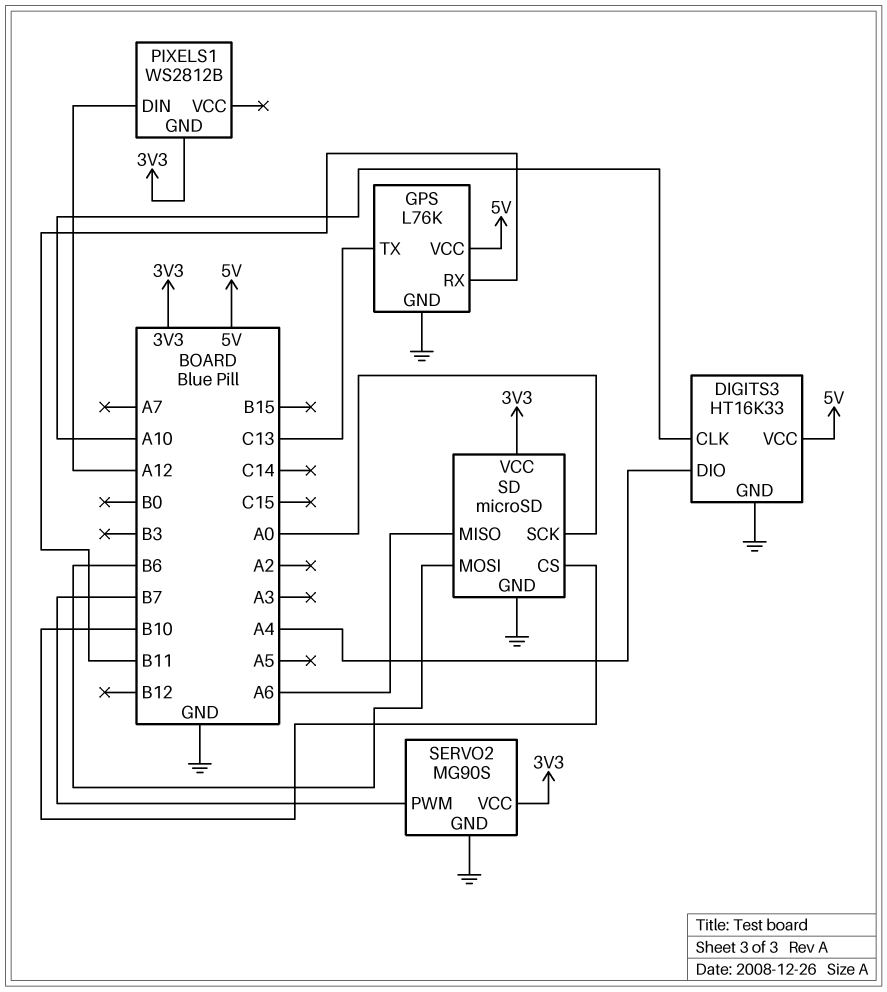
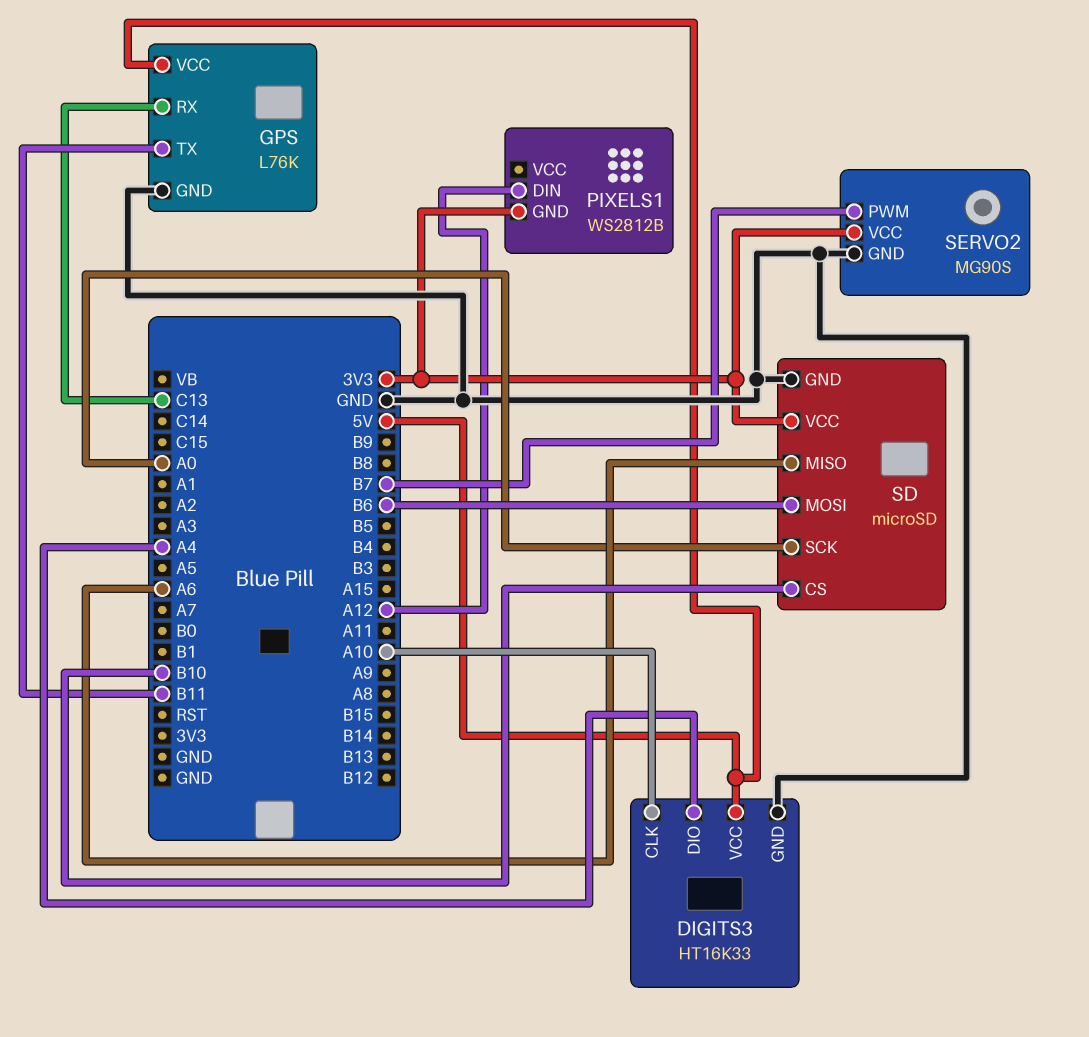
GPS pin RX: B11 -> C13
GPS pin TX: C13 -> B11

